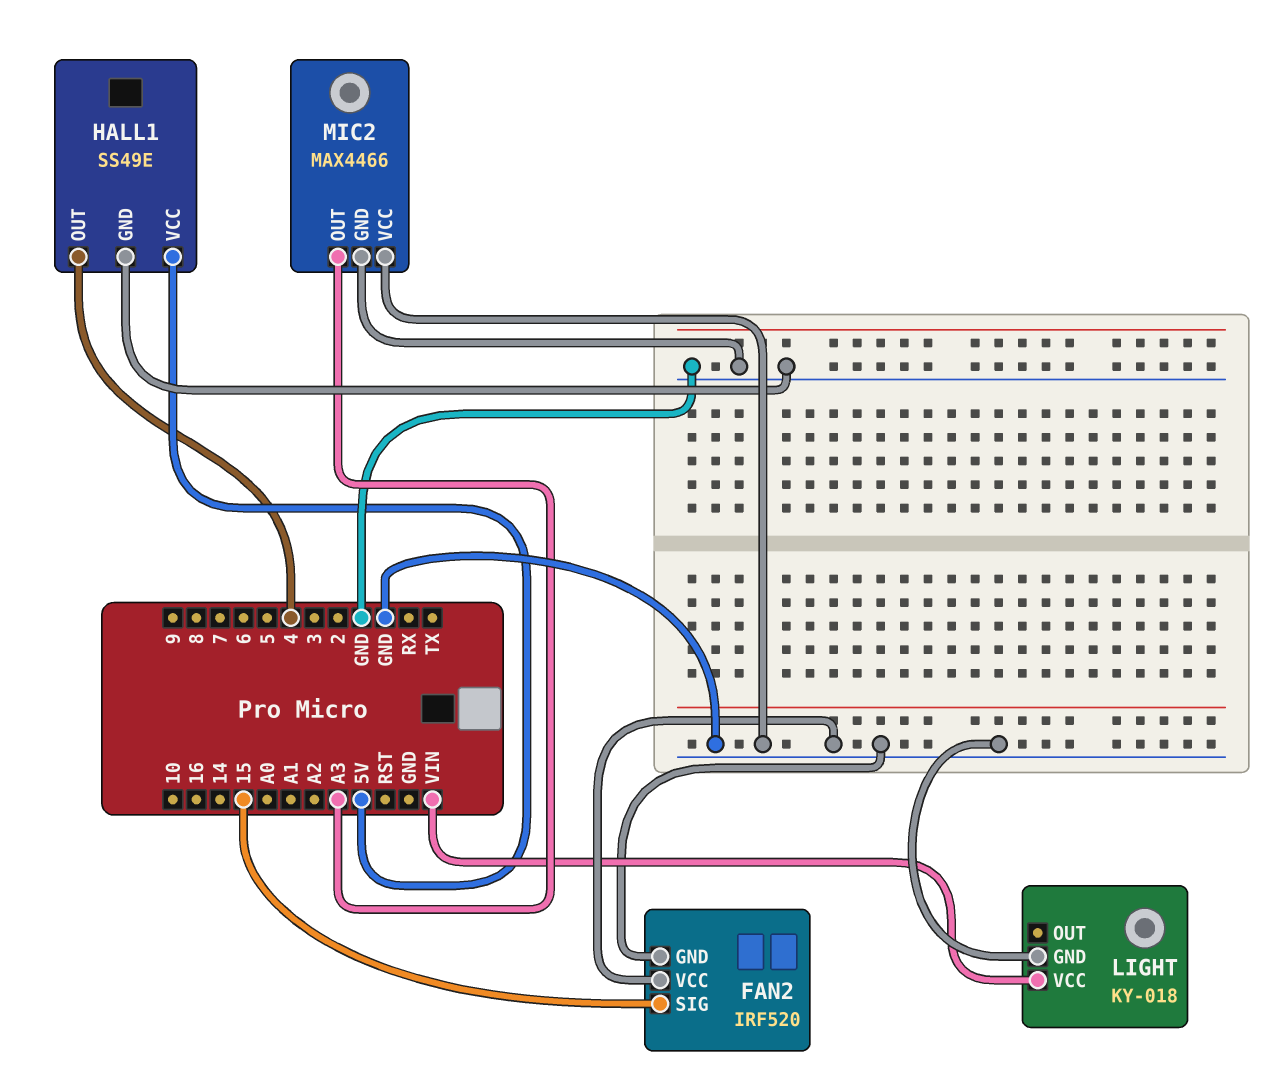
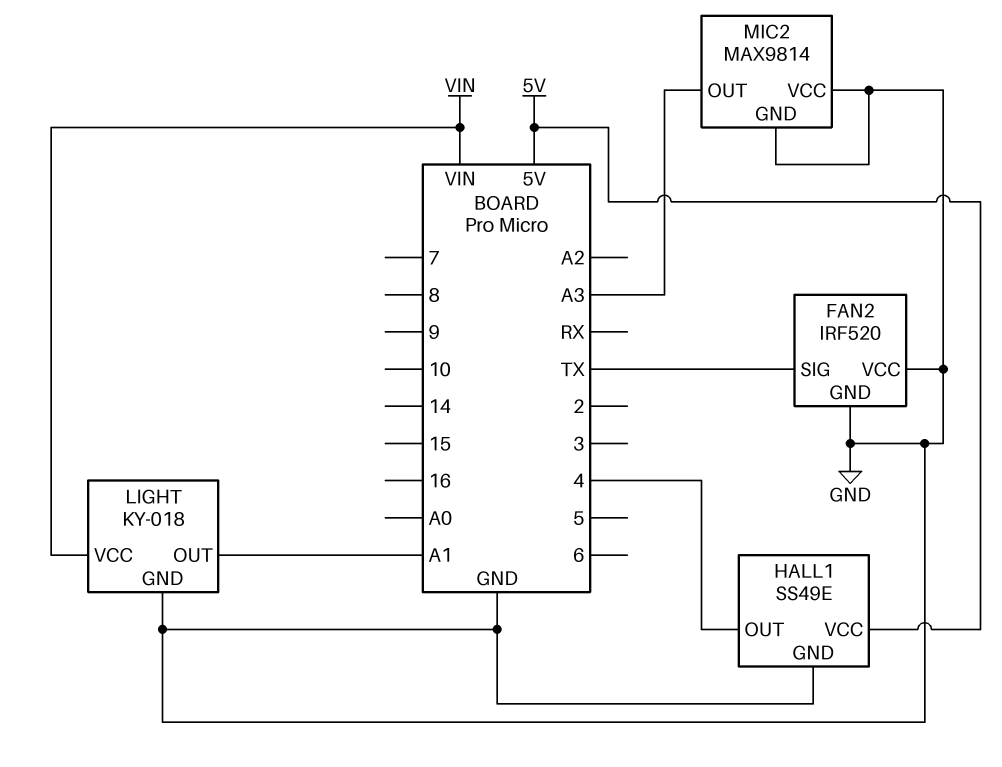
FAN2 pin SIG: 15 -> TX
LIGHT pin OUT: none -> A1
MIC2: MAX4466 -> MAX9814

